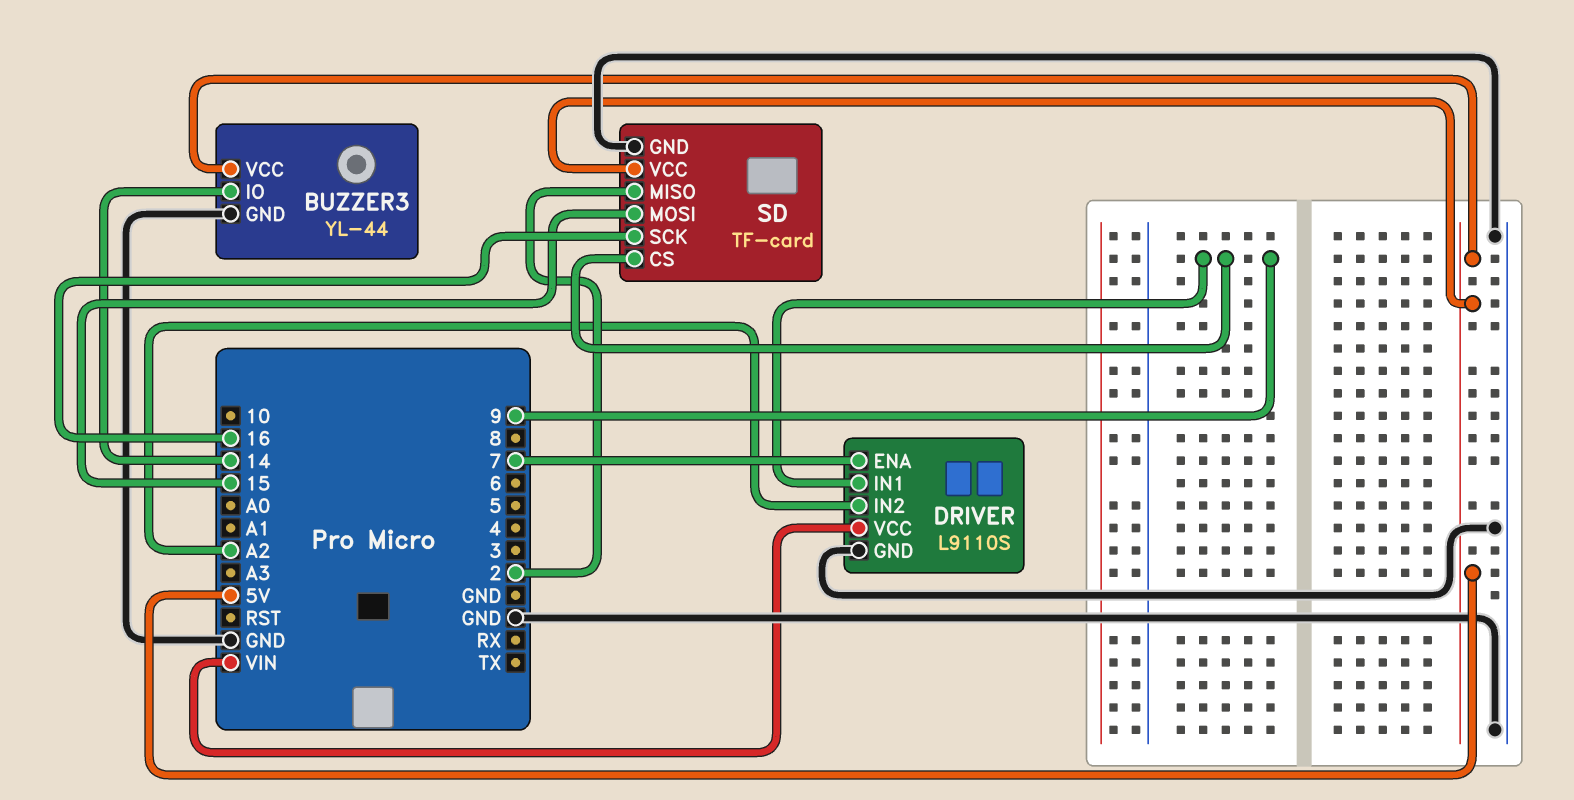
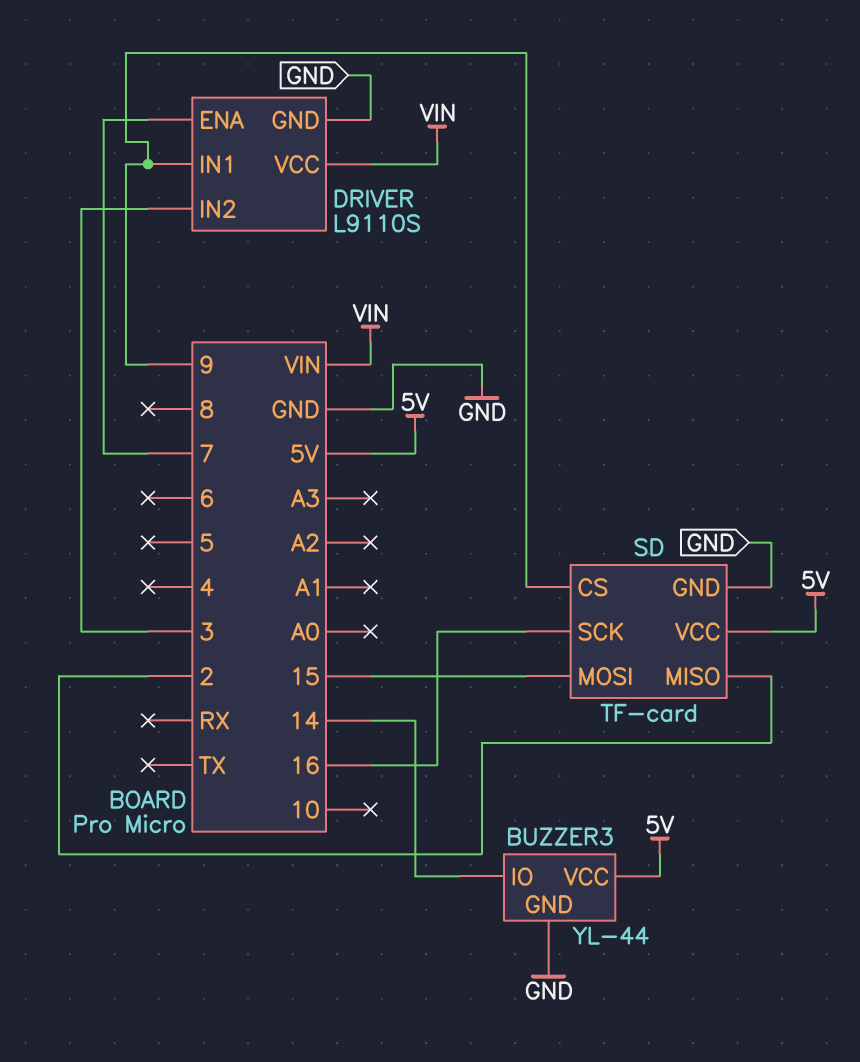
DRIVER pin IN2: A2 -> 3

